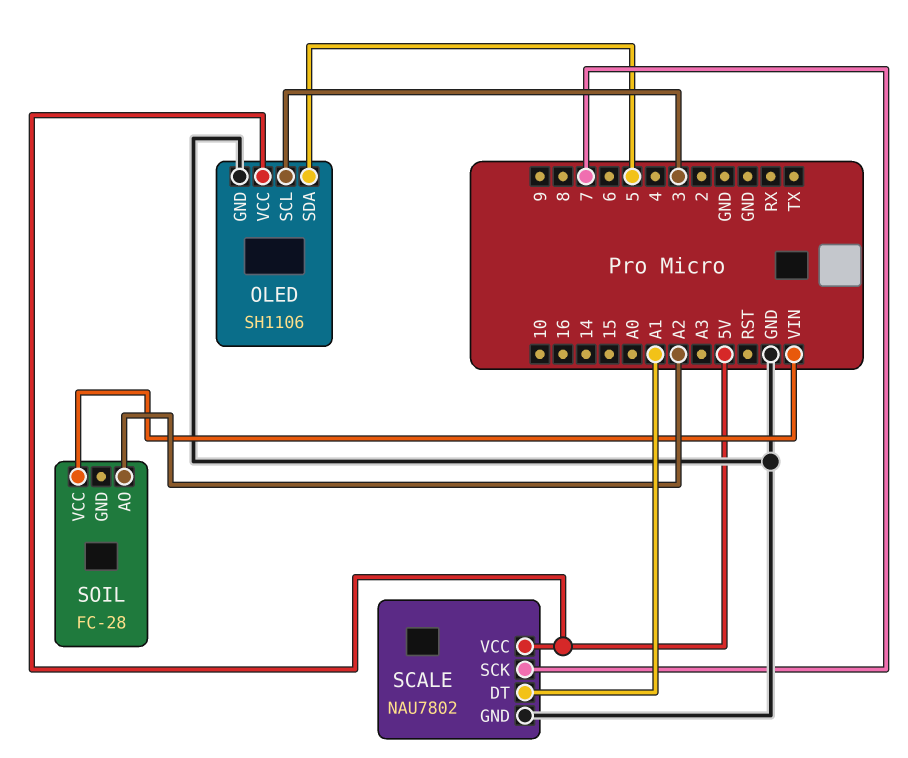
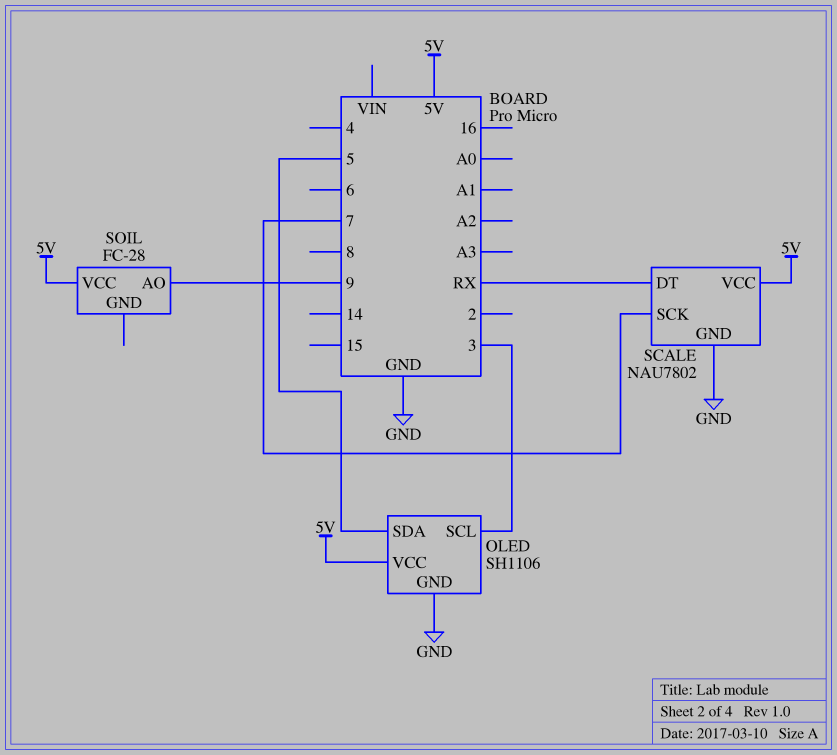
SCALE pin DT: A1 -> RX
SOIL pin AO: A2 -> 9
SOIL pin VCC: VIN -> 5V

